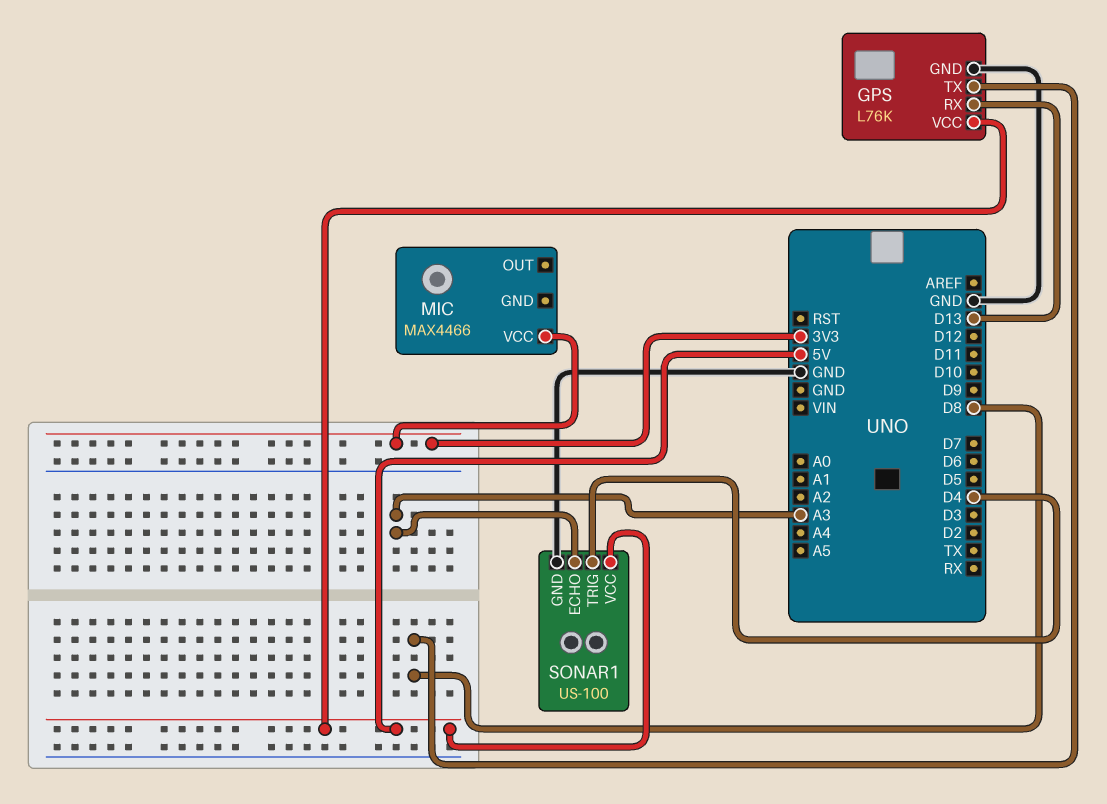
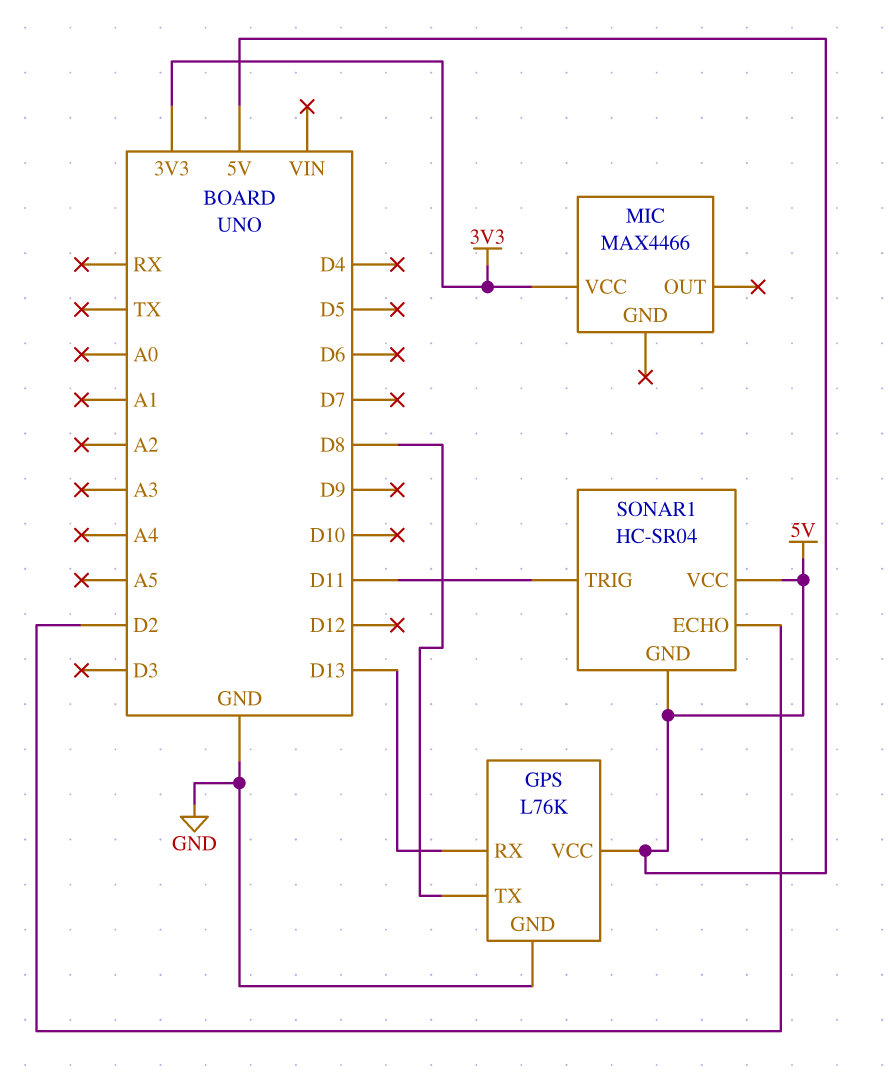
SONAR1: US-100 -> HC-SR04
SONAR1 pin ECHO: A3 -> D2
SONAR1 pin GND: GND -> 5V
SONAR1 pin TRIG: D4 -> D11

